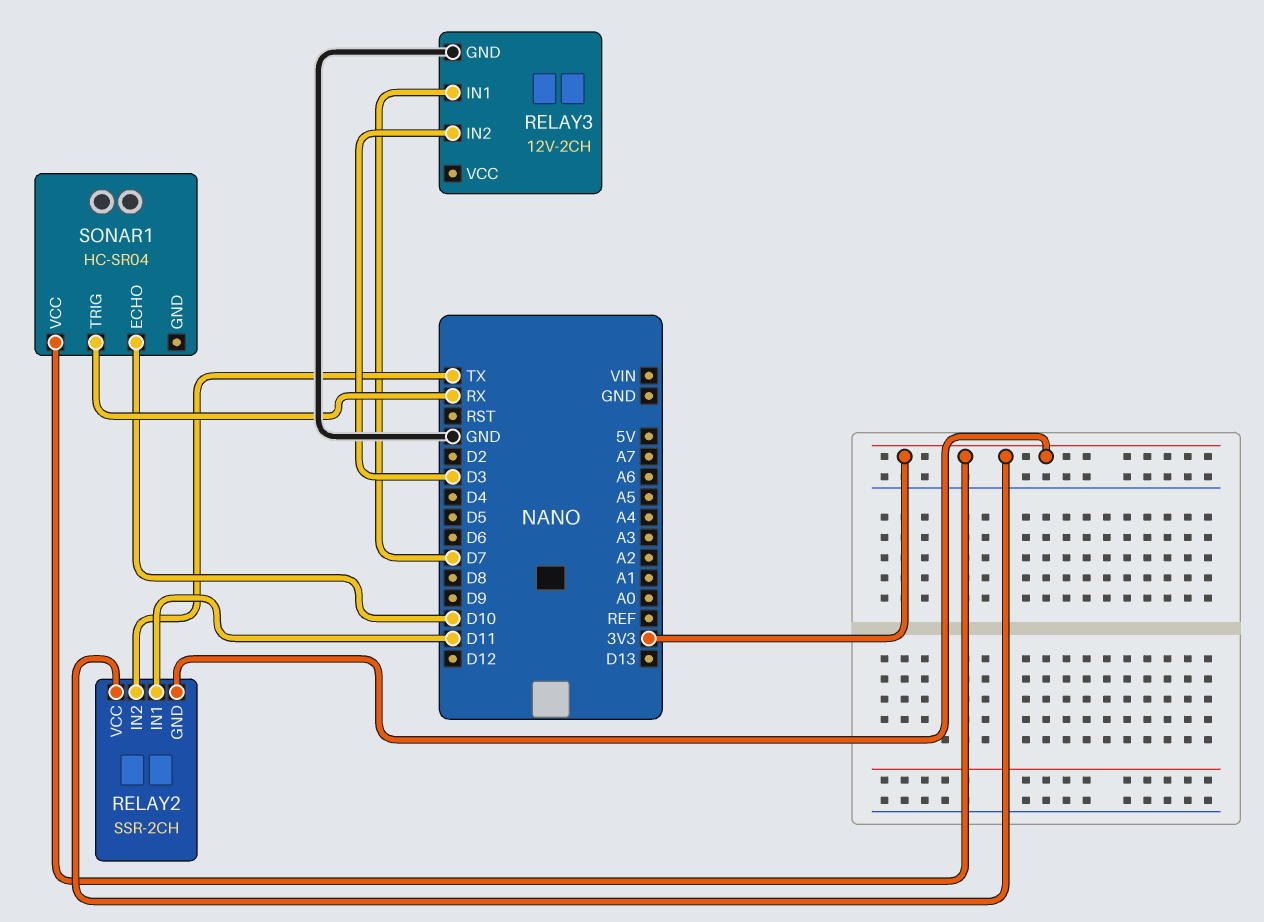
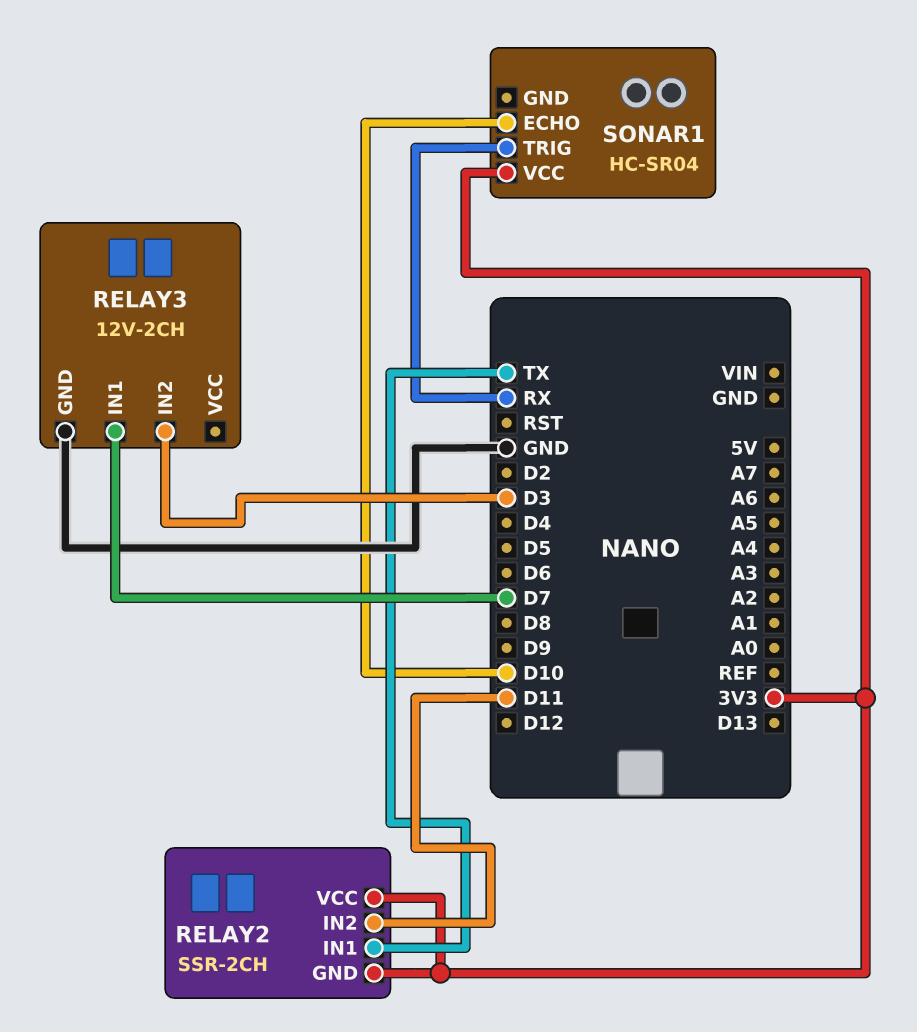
RELAY2 pin IN1: D11 -> TX
RELAY2 pin IN2: TX -> D11

